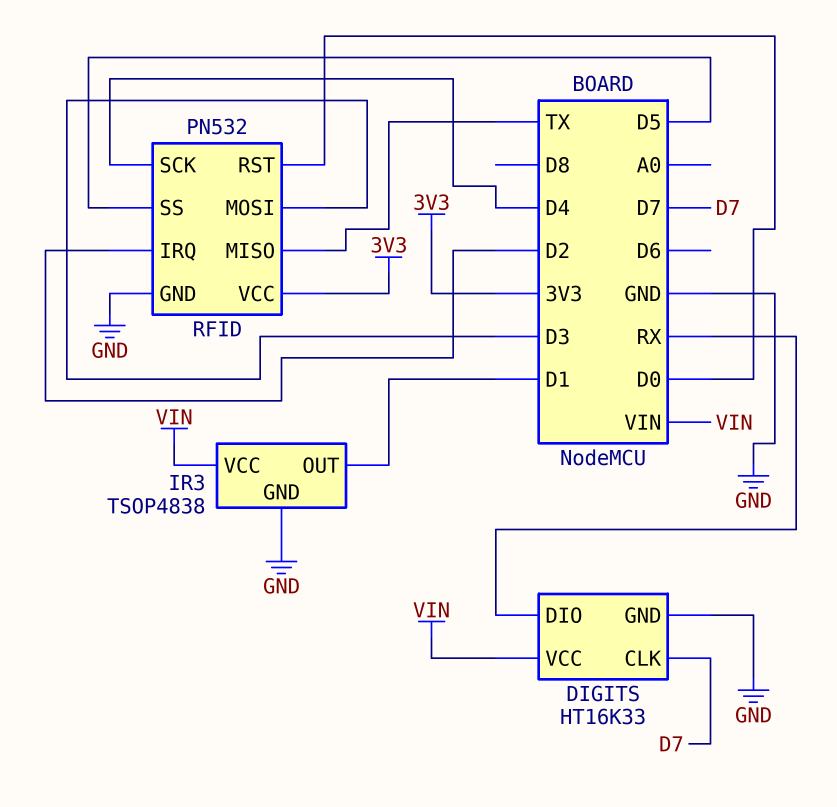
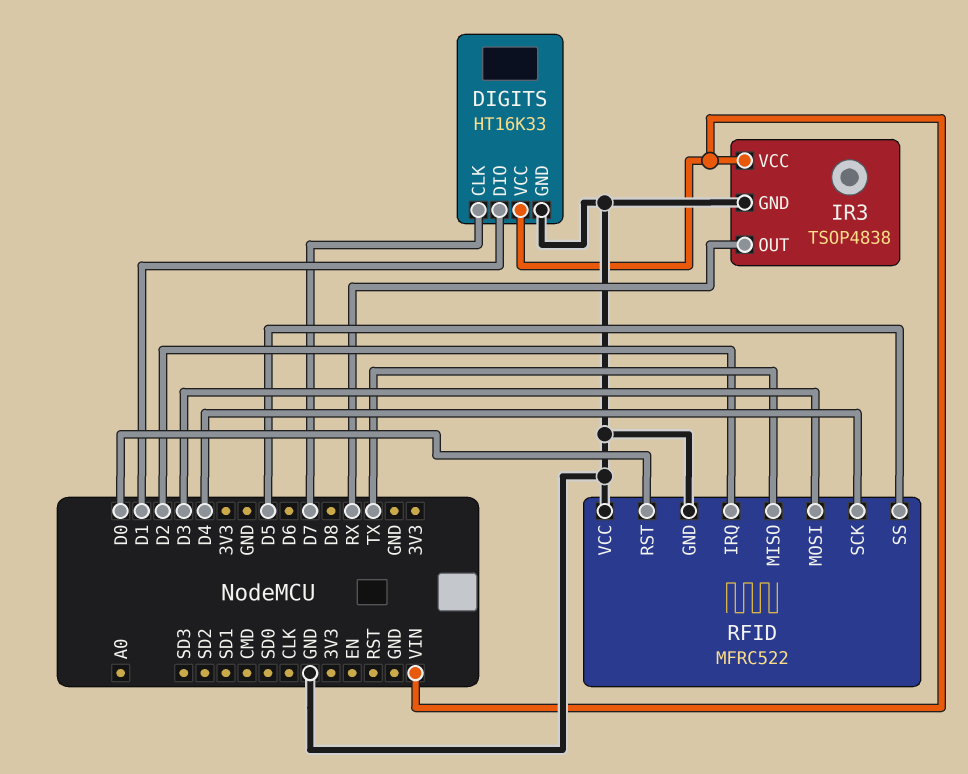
DIGITS pin DIO: RX -> D1
IR3 pin OUT: D1 -> RX
RFID: PN532 -> MFRC522
RFID pin VCC: 3V3 -> GND

